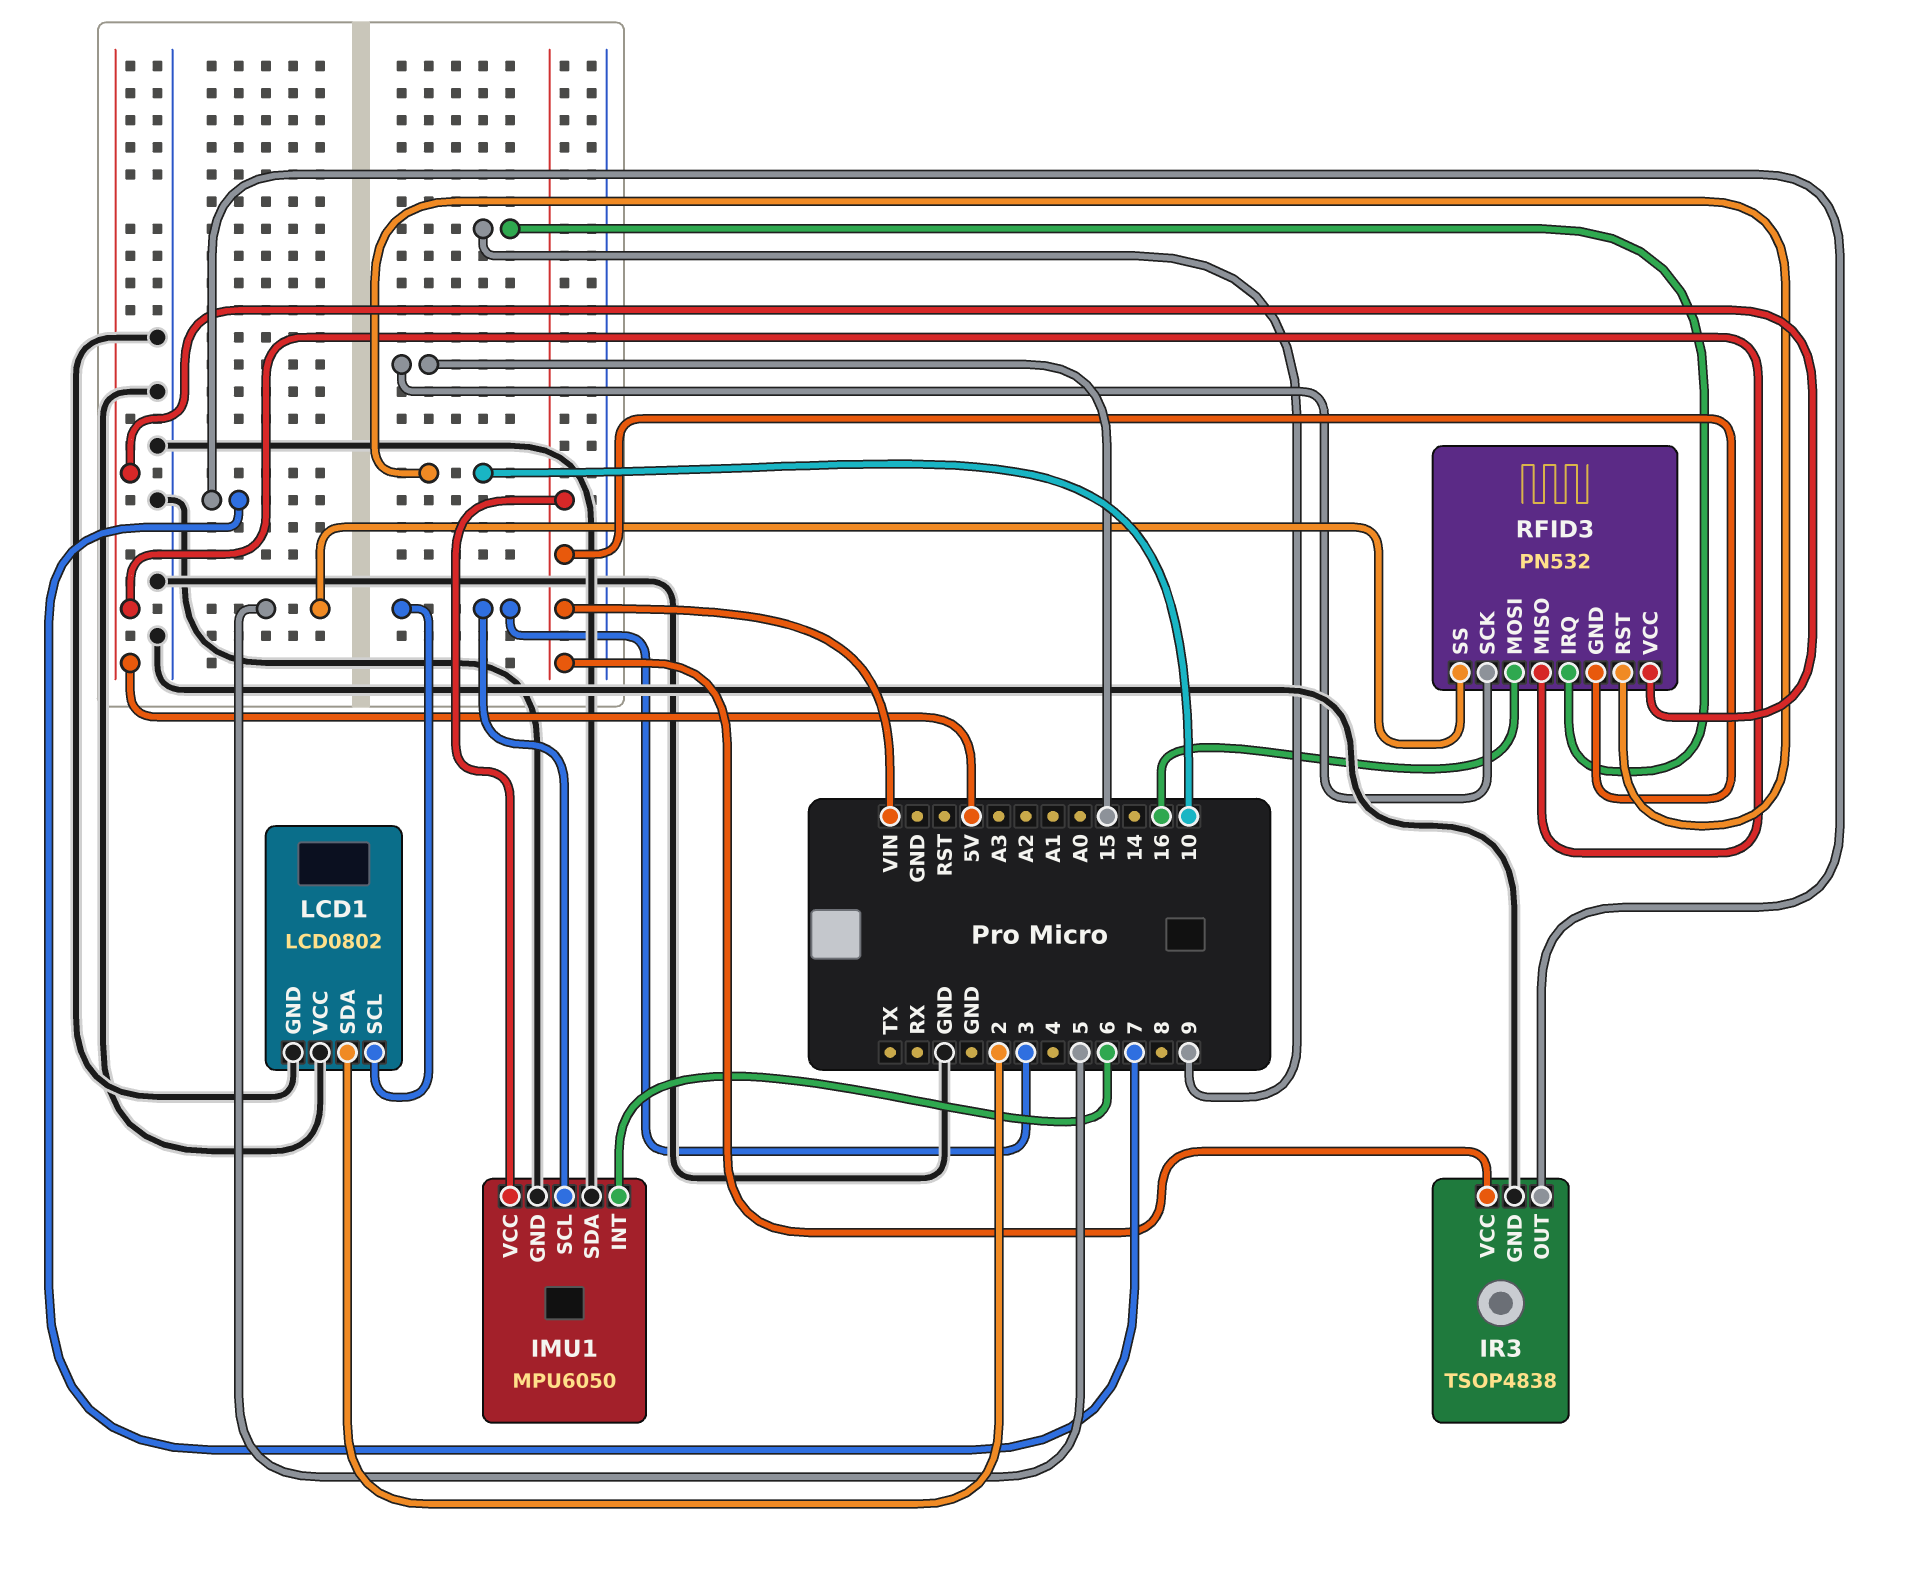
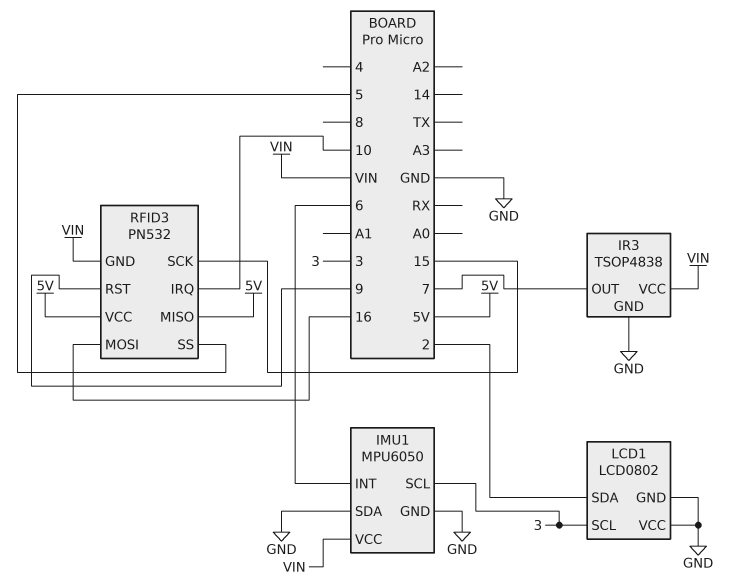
RFID3 pin IRQ: 9 -> 10
RFID3 pin RST: 10 -> 9

